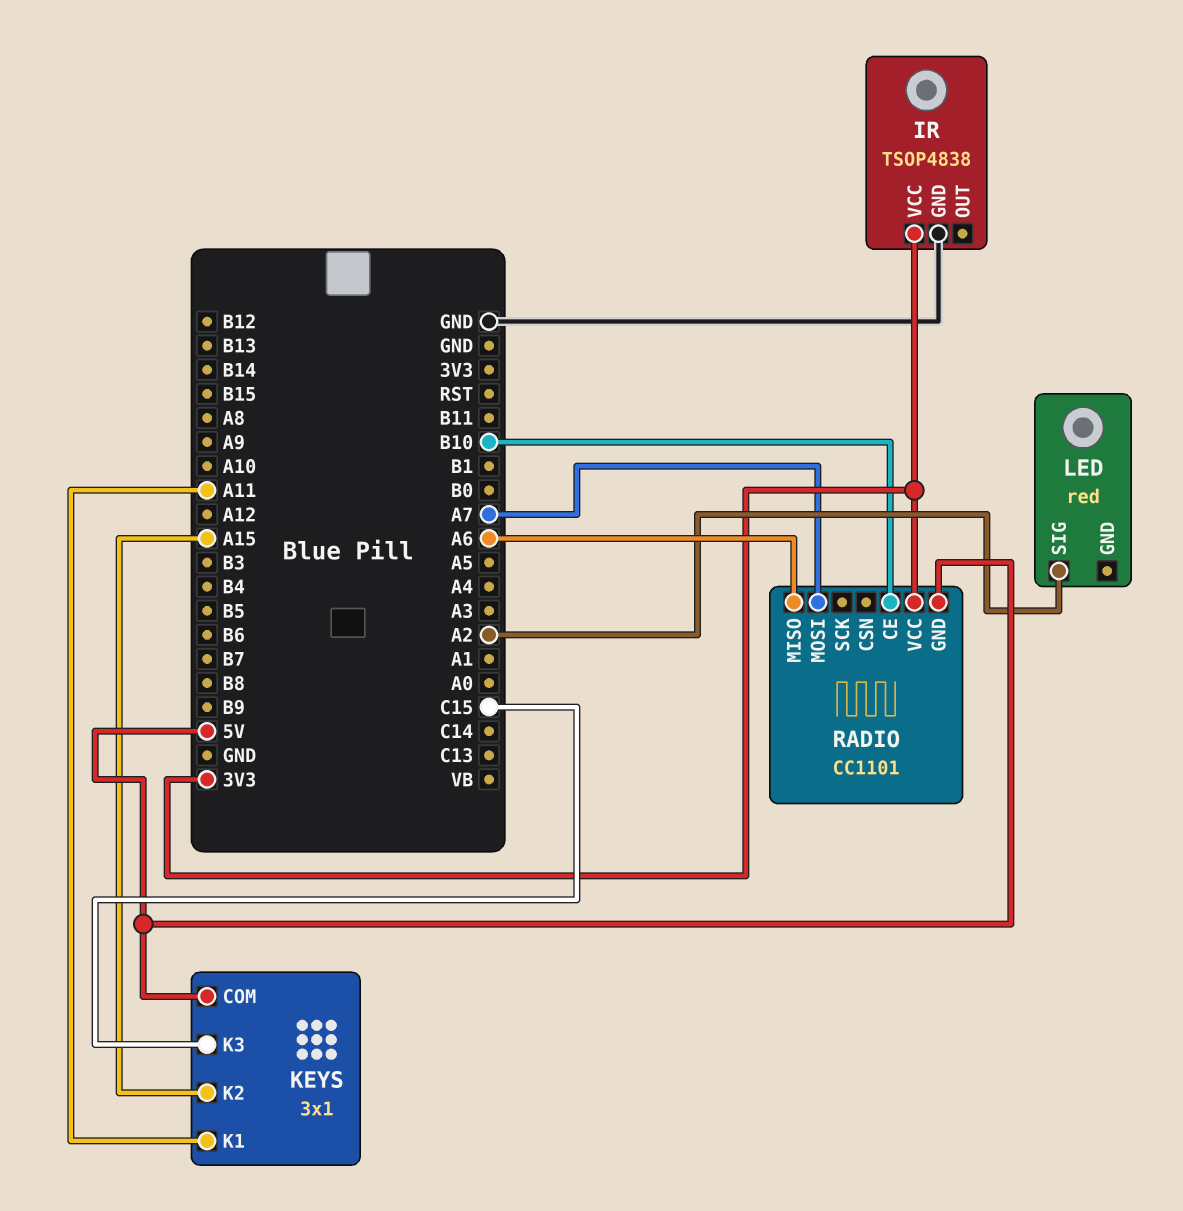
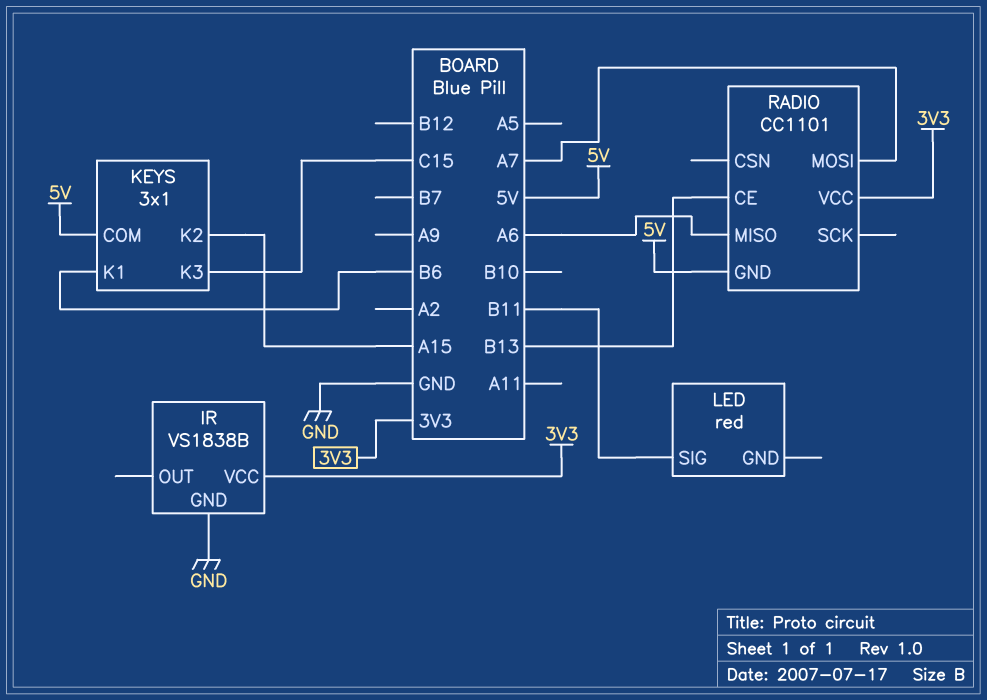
IR: TSOP4838 -> VS1838B
KEYS pin K1: A11 -> B6
LED pin SIG: A2 -> B11
RADIO pin CE: B10 -> B13

